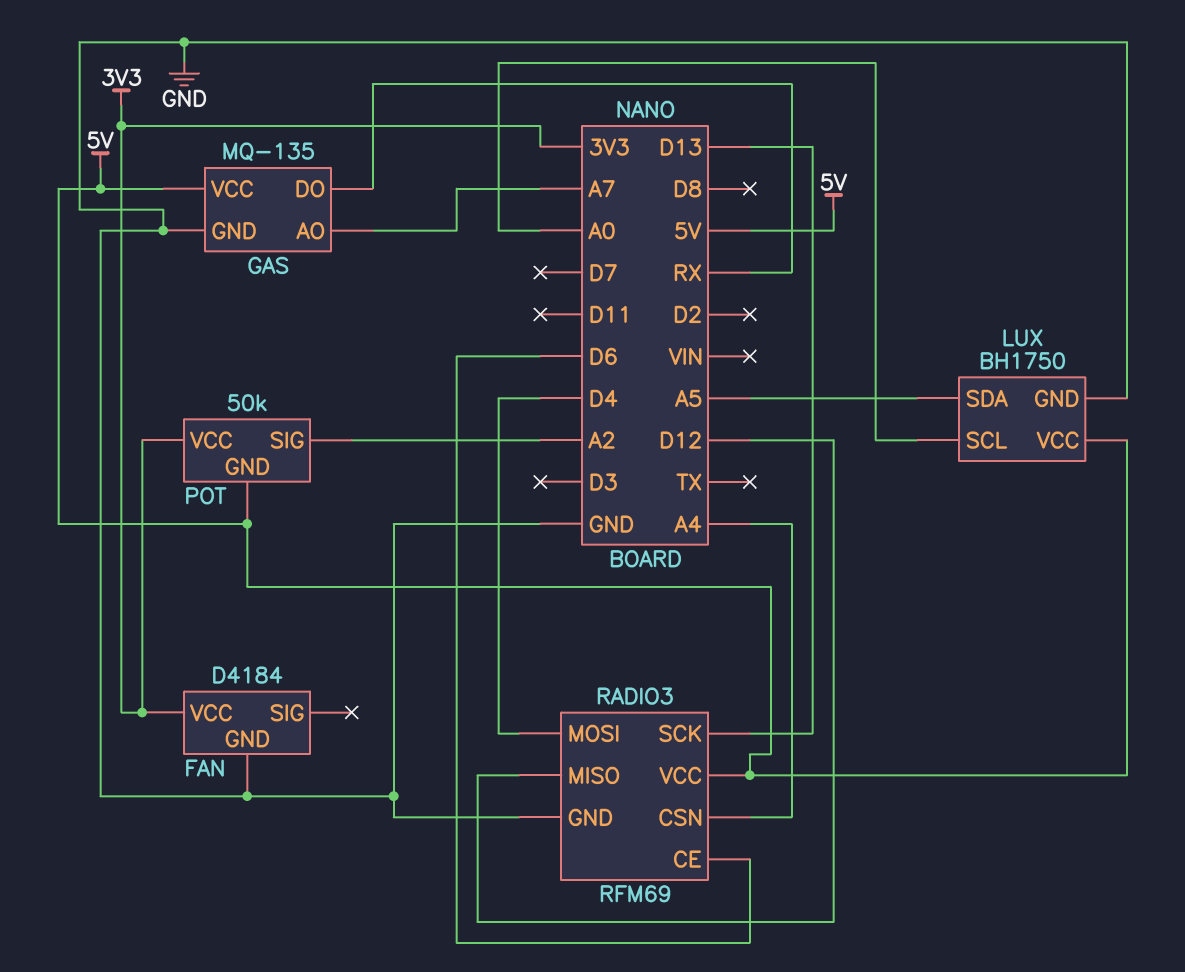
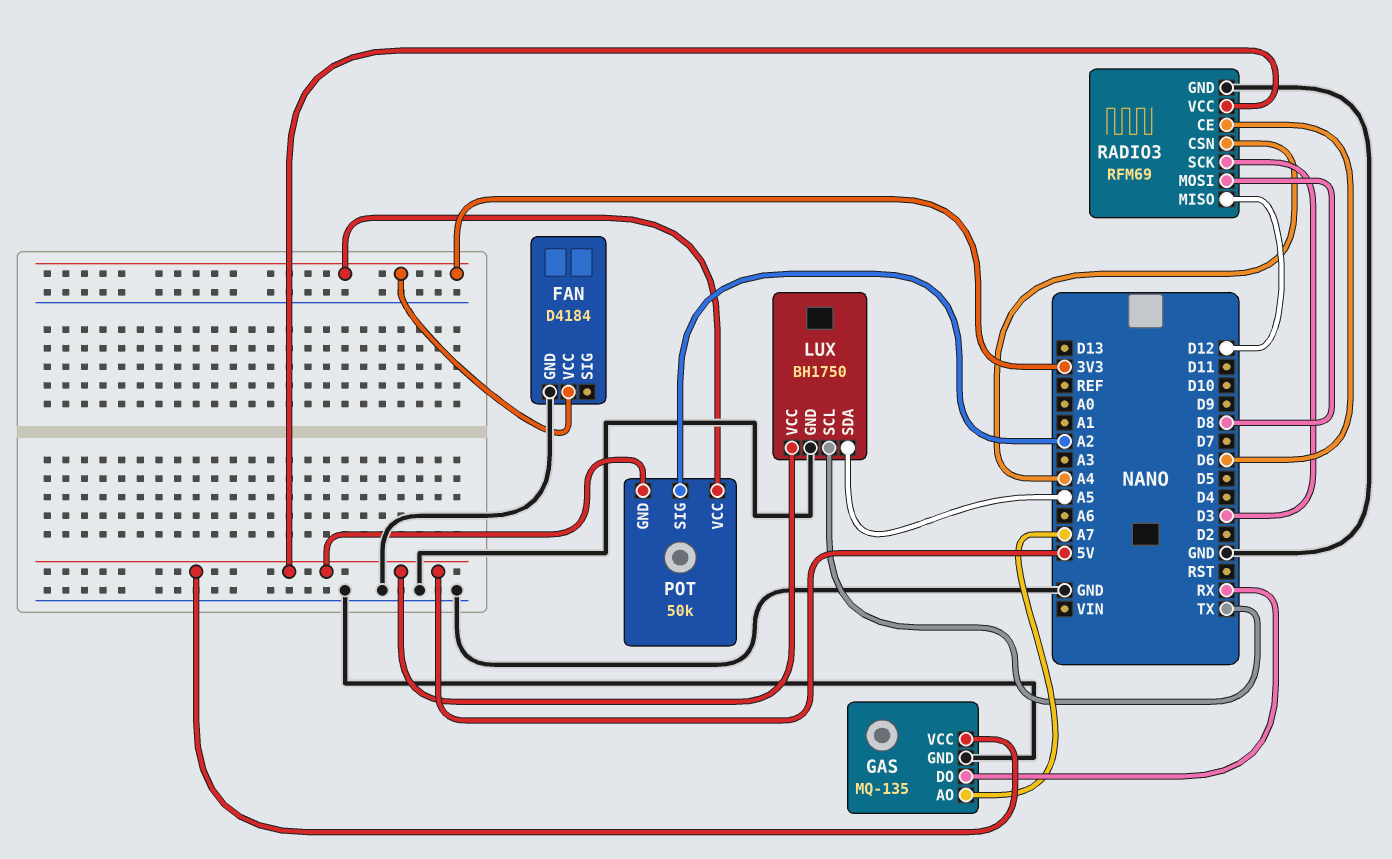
LUX pin SCL: A0 -> TX
RADIO3 pin MOSI: D4 -> D8
RADIO3 pin SCK: D13 -> D3

